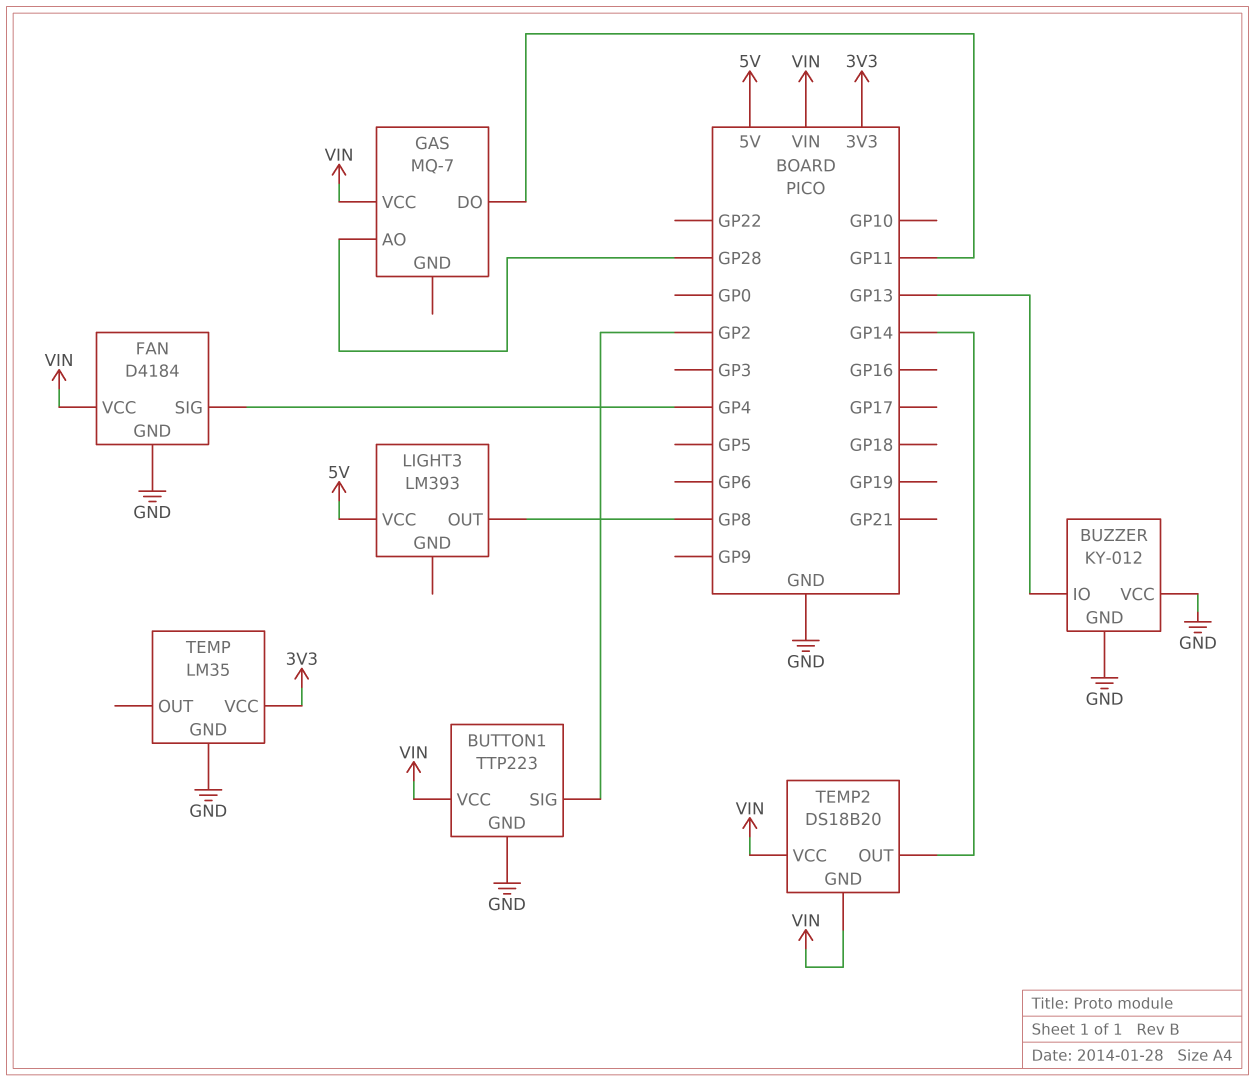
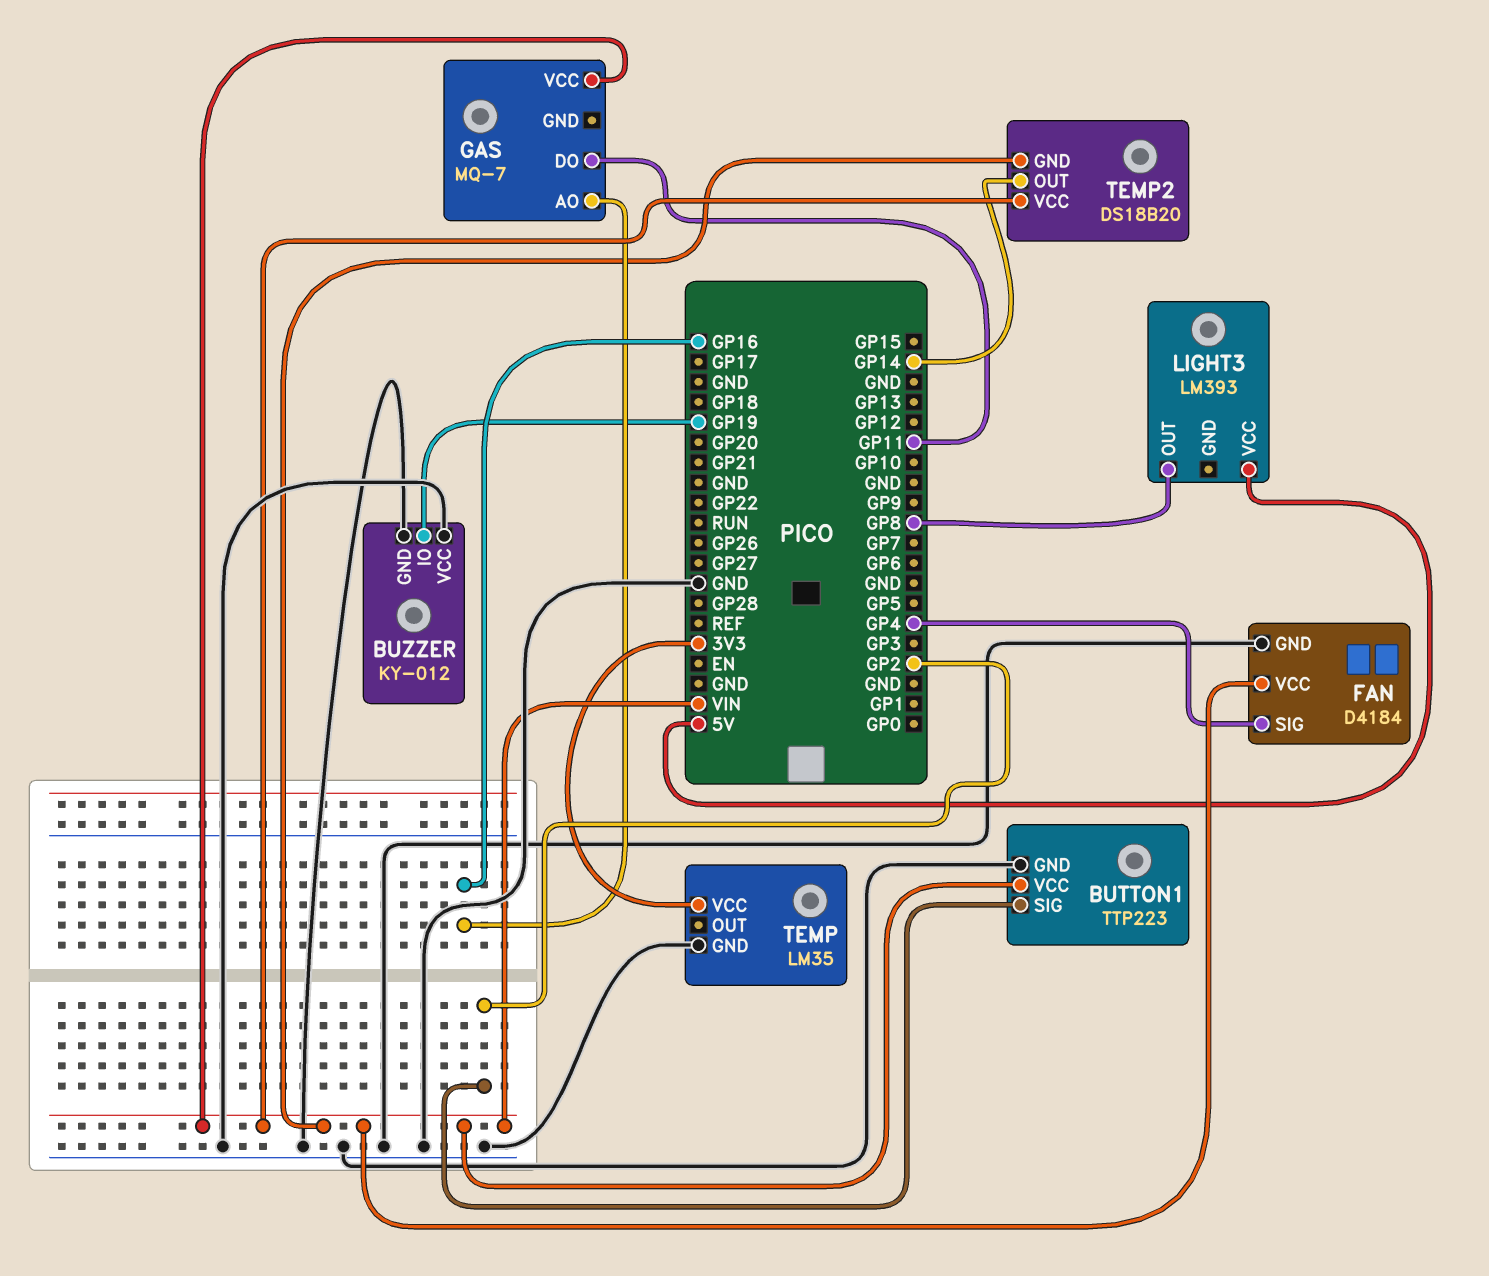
BUZZER pin IO: GP13 -> GP19
GAS pin AO: GP28 -> GP16

